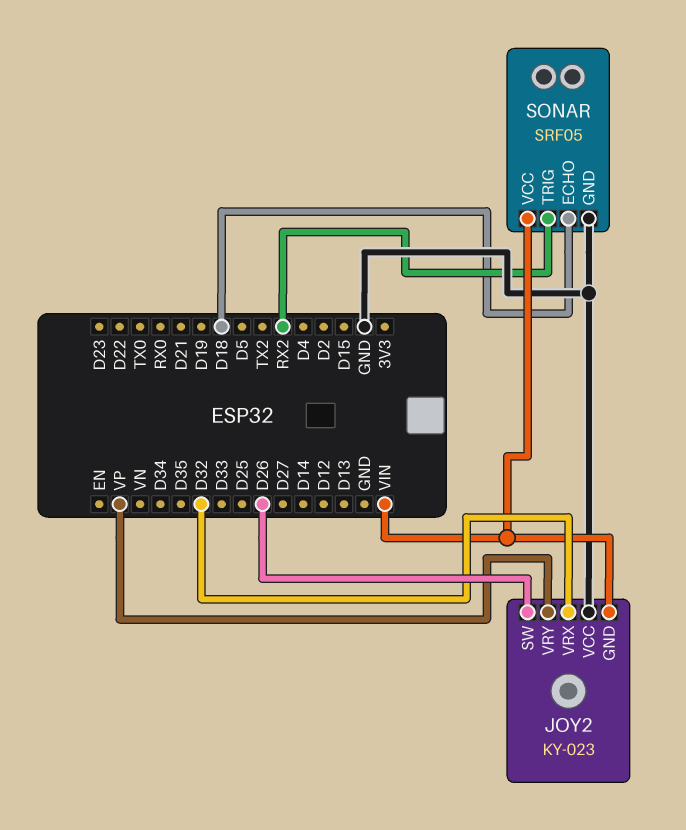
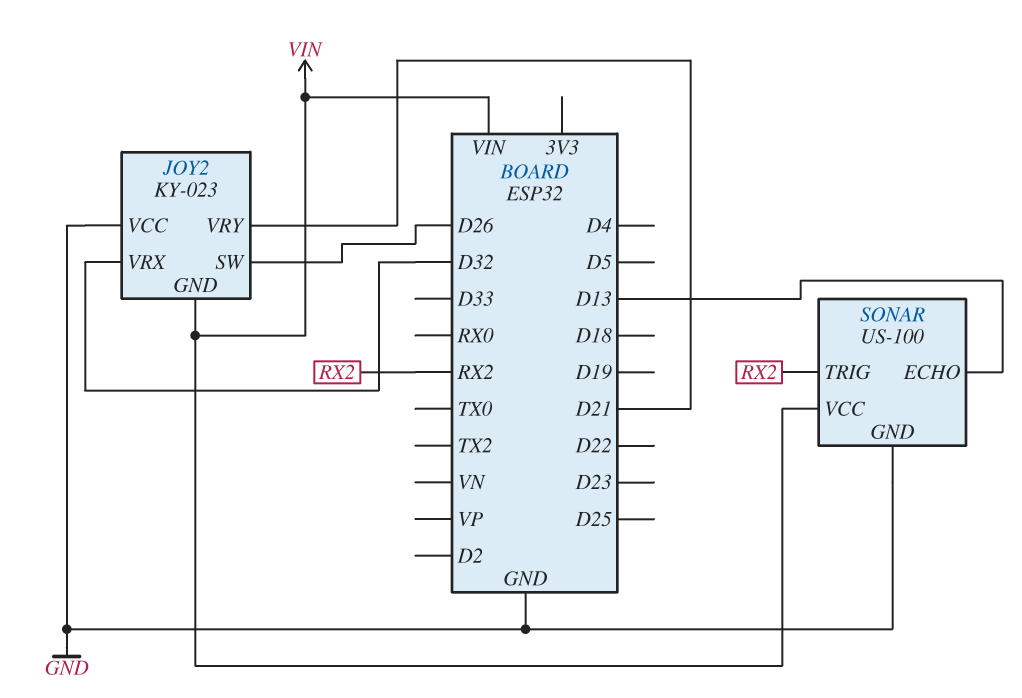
JOY2 pin VRY: VP -> D21
SONAR: SRF05 -> US-100
SONAR pin ECHO: D18 -> D13

